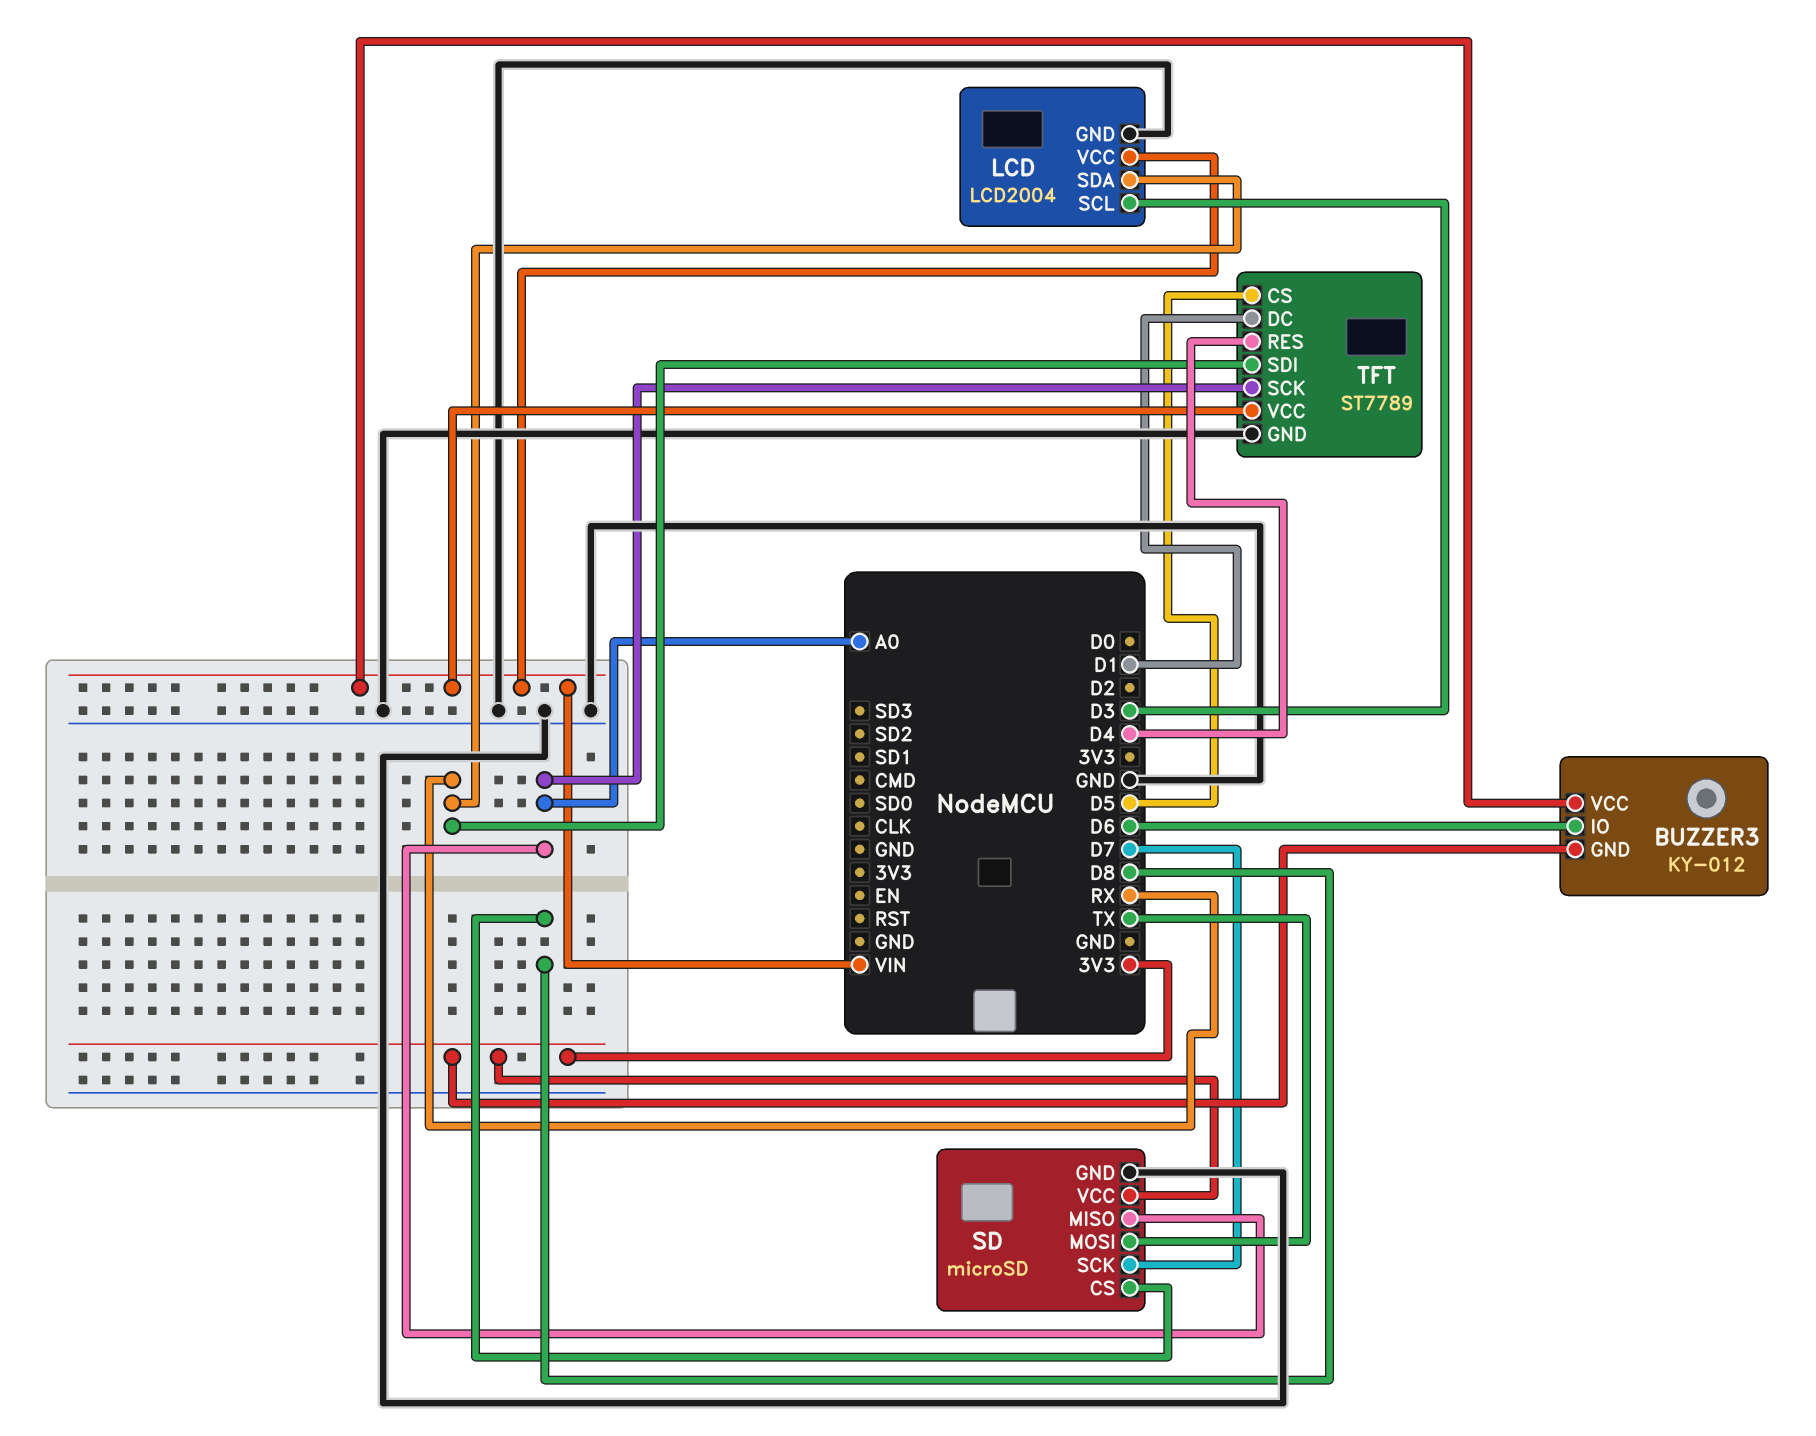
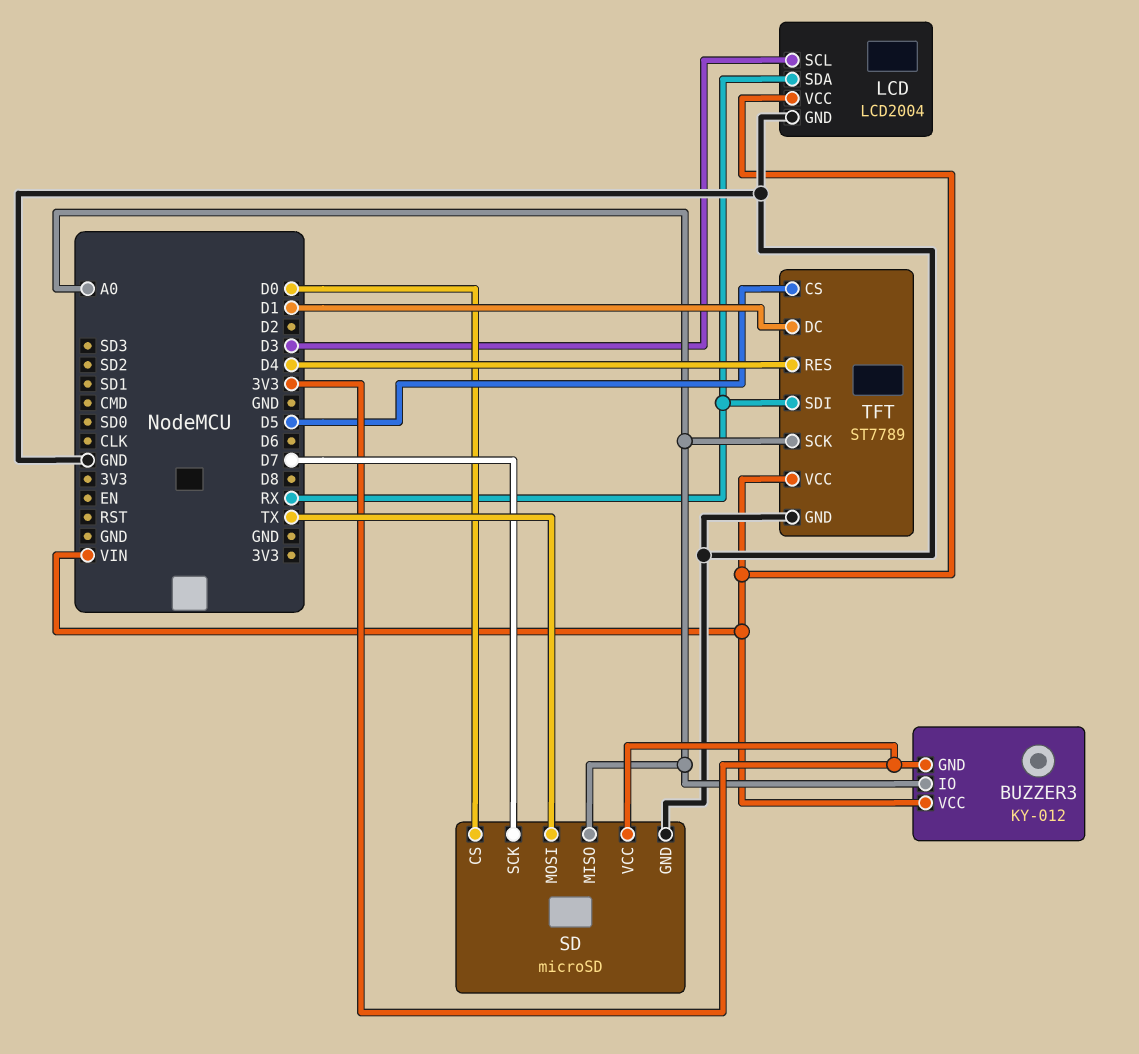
BUZZER3 pin IO: D6 -> A0
SD pin CS: D8 -> D0

